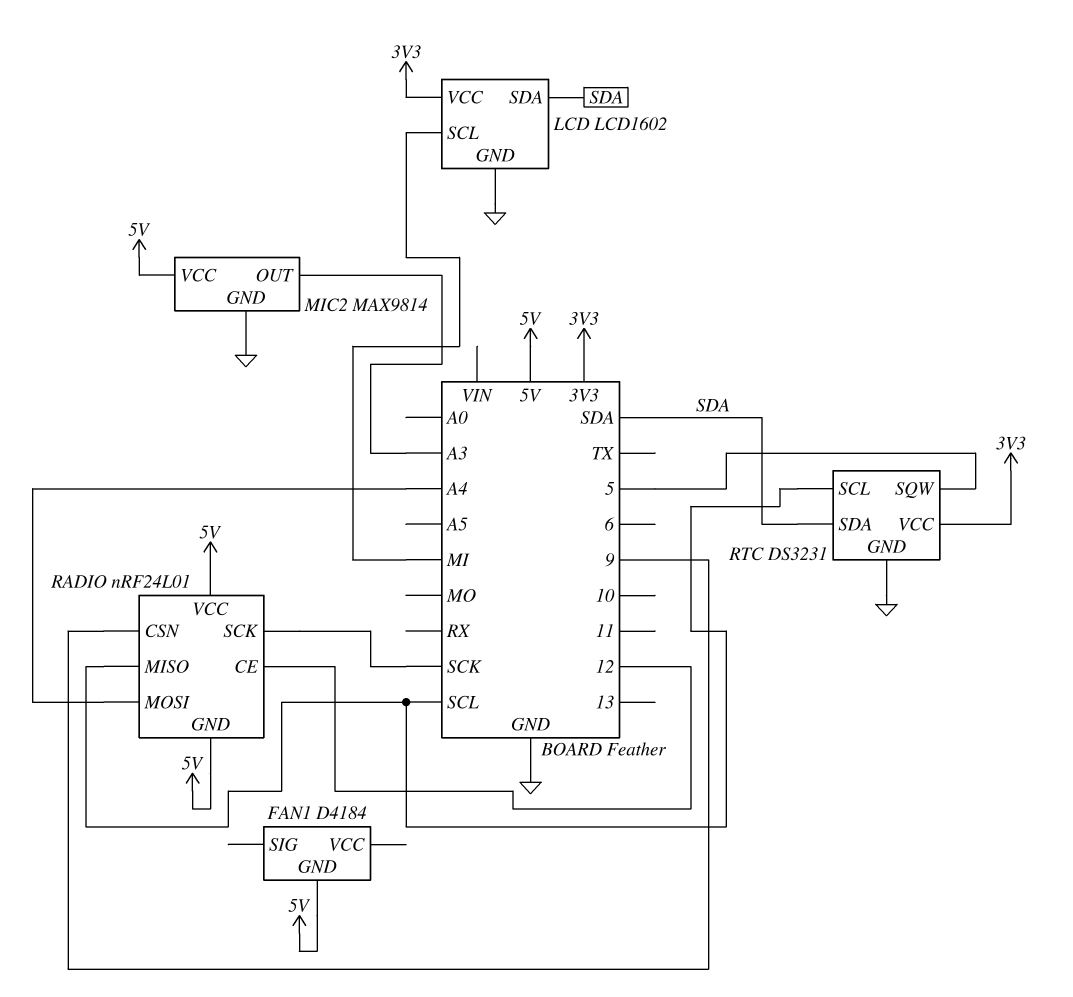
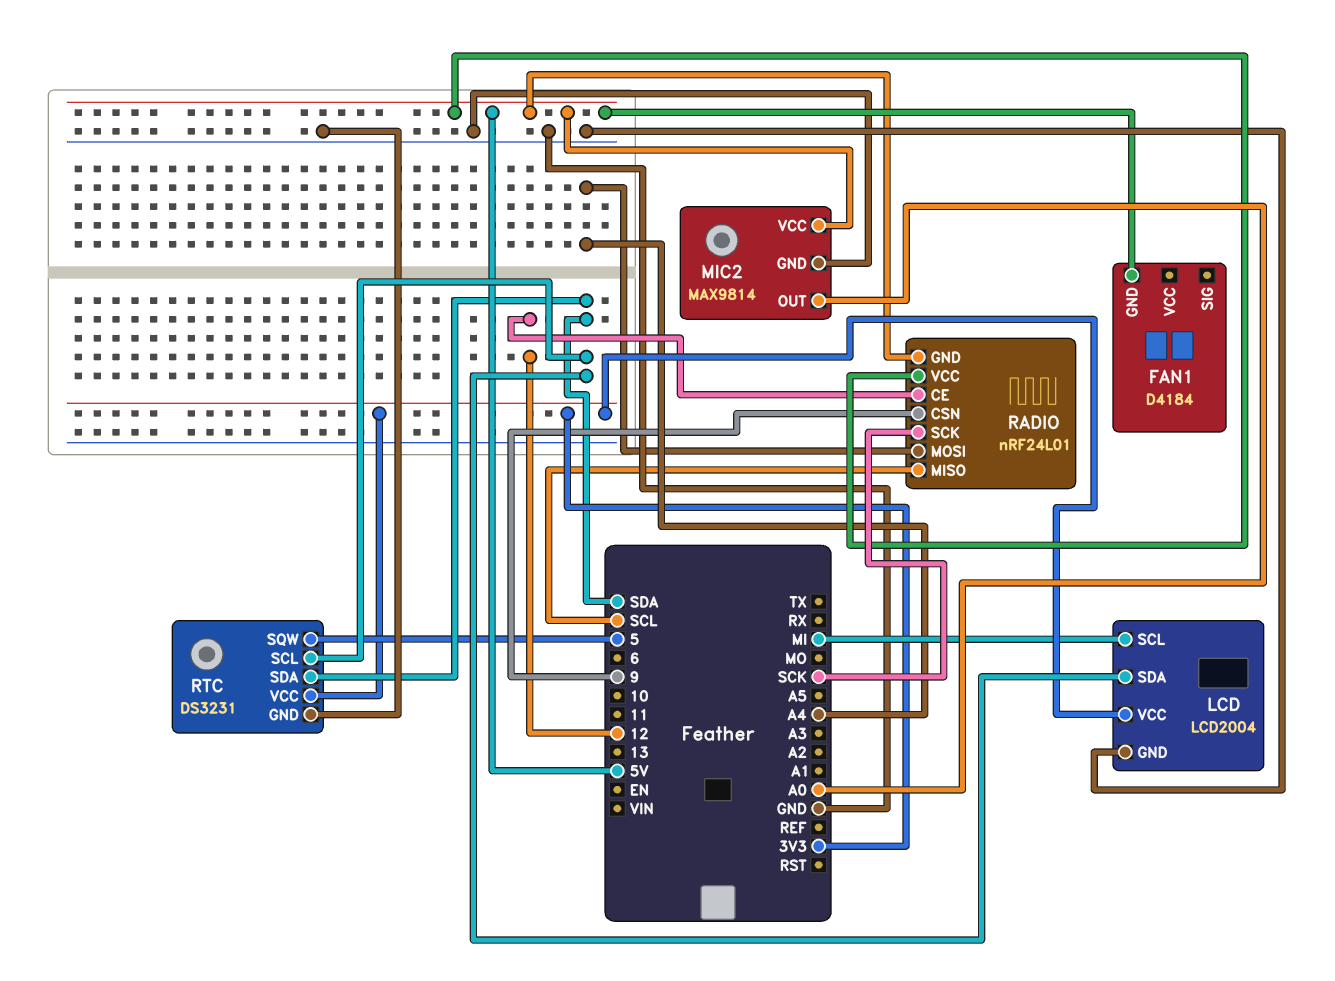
LCD: LCD1602 -> LCD2004
MIC2 pin OUT: A3 -> A0
RTC pin SCL: SCL -> SDA

